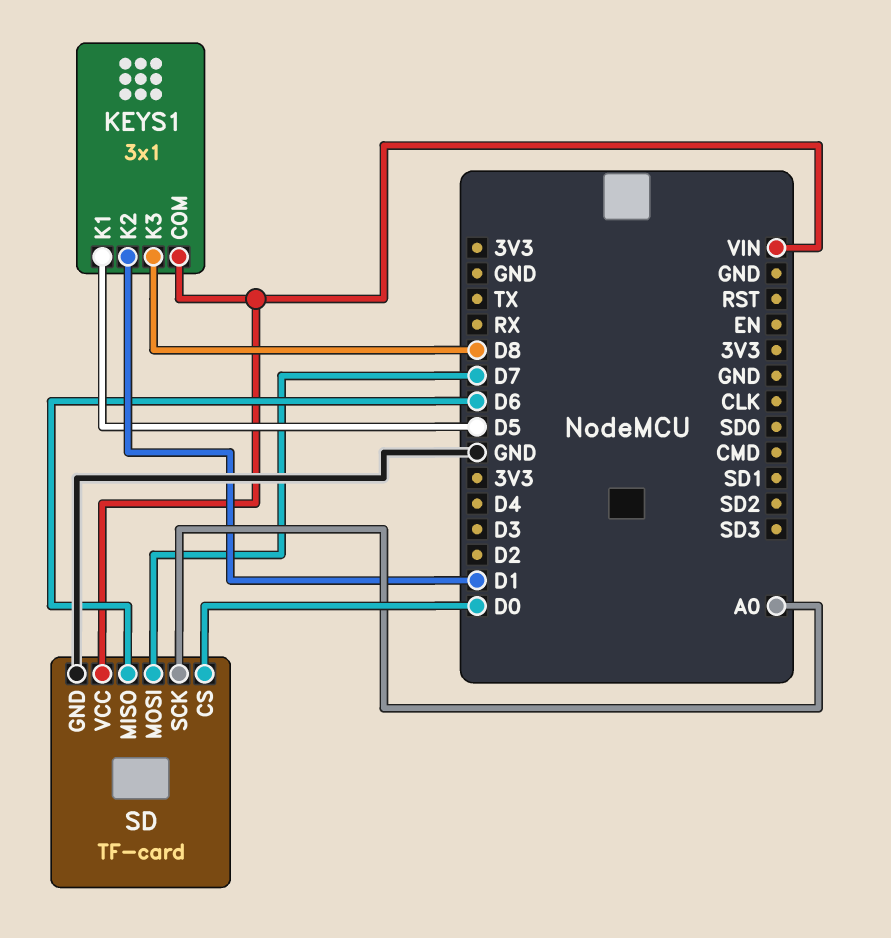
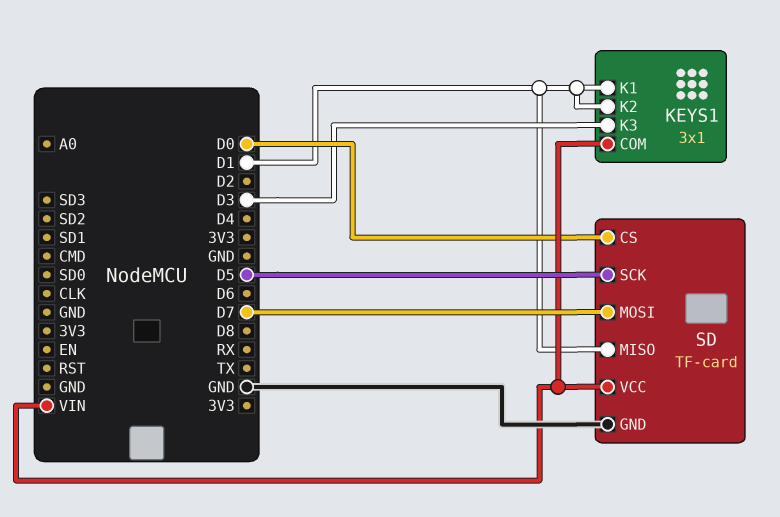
KEYS1 pin K1: D5 -> D1
KEYS1 pin K3: D8 -> D3
SD pin MISO: D6 -> D1
SD pin SCK: A0 -> D5

